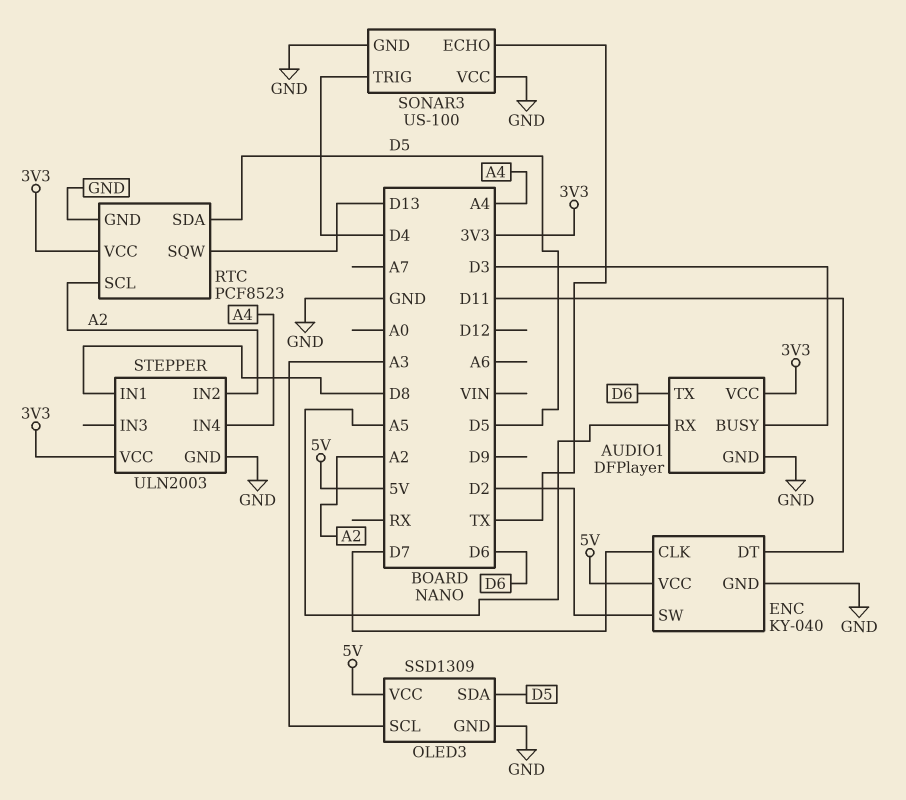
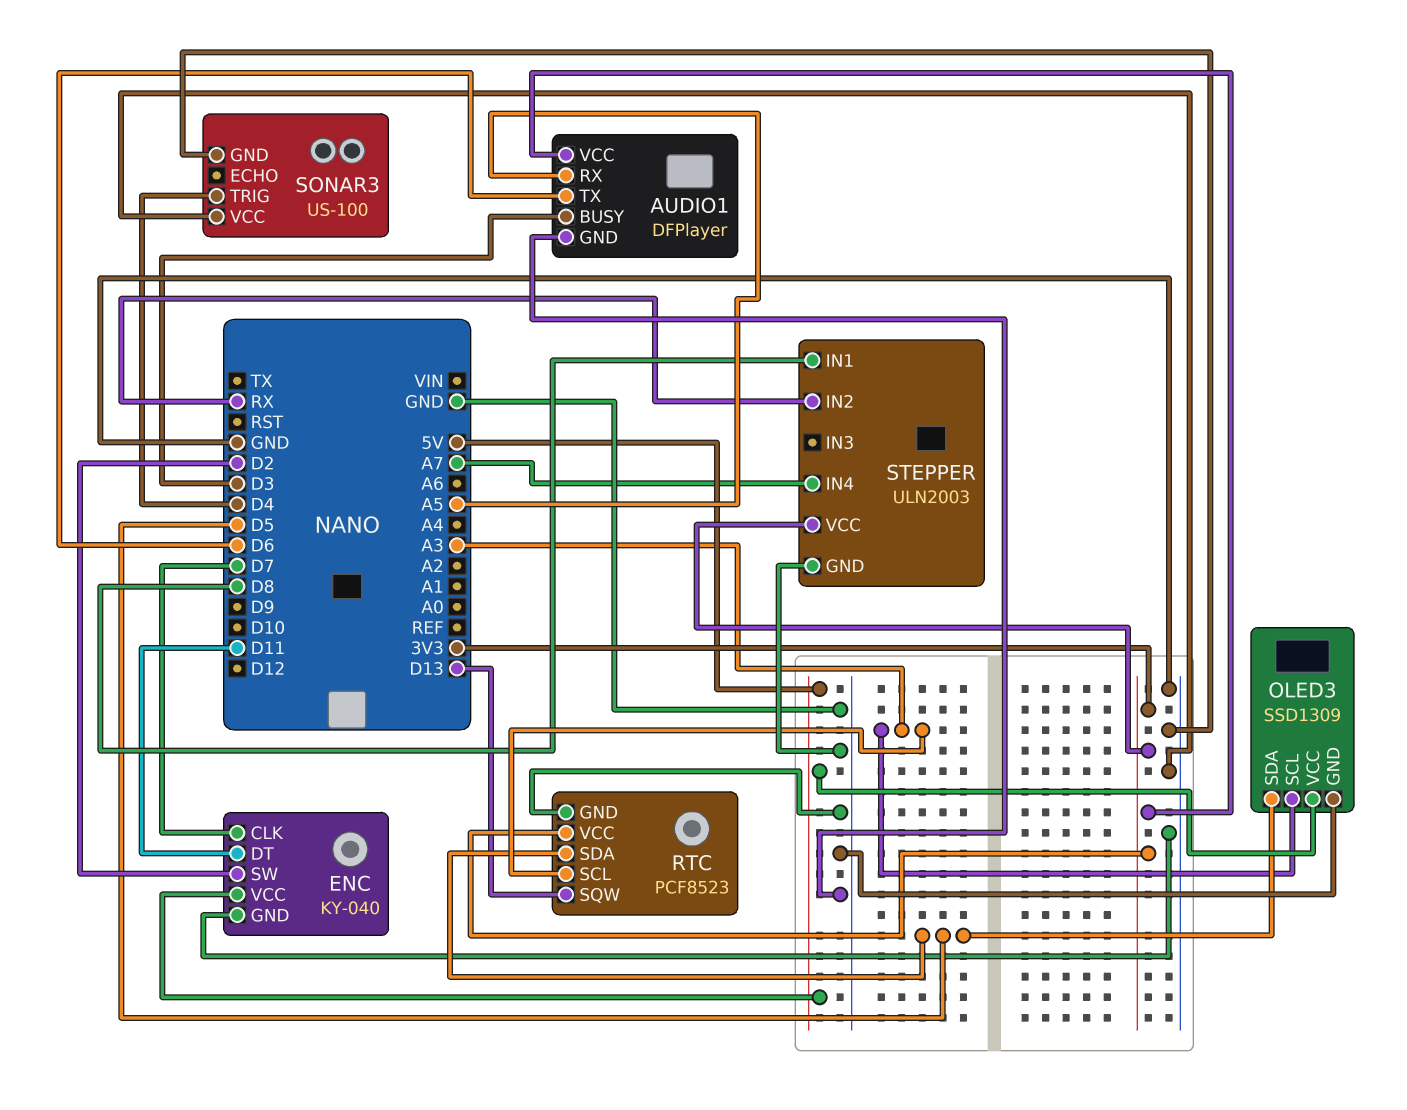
RTC pin SCL: A2 -> A3
SONAR3 pin ECHO: TX -> none
STEPPER pin IN2: A2 -> RX
STEPPER pin IN4: A4 -> A7

